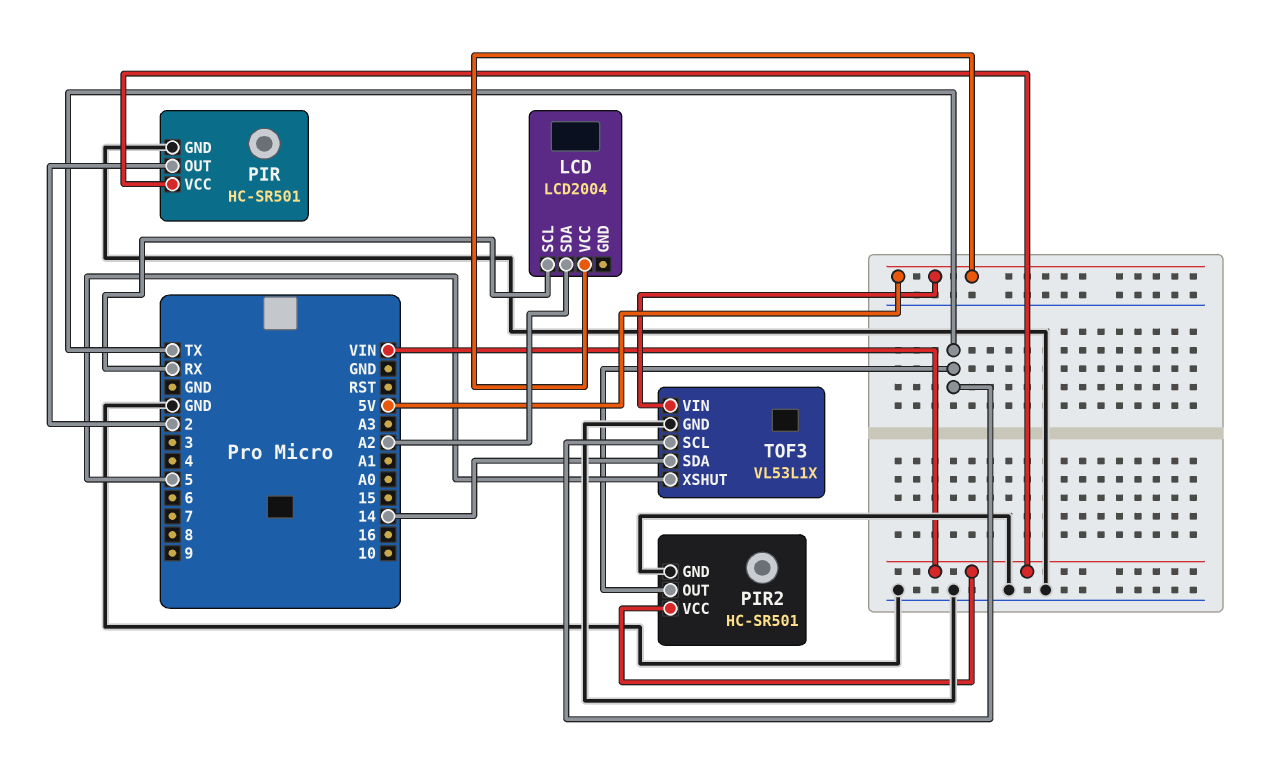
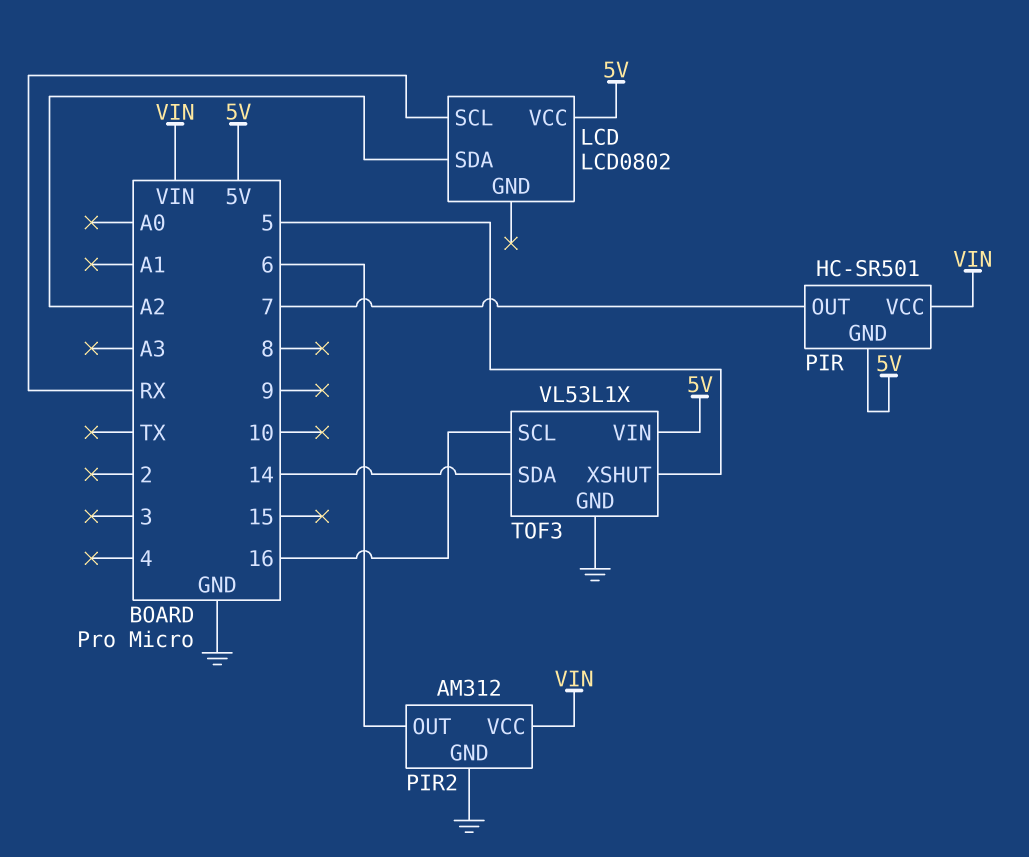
LCD: LCD2004 -> LCD0802
PIR pin GND: GND -> 5V
PIR pin OUT: 2 -> 7
PIR2: HC-SR501 -> AM312
PIR2 pin OUT: TX -> 6
TOF3 pin SCL: TX -> 16

